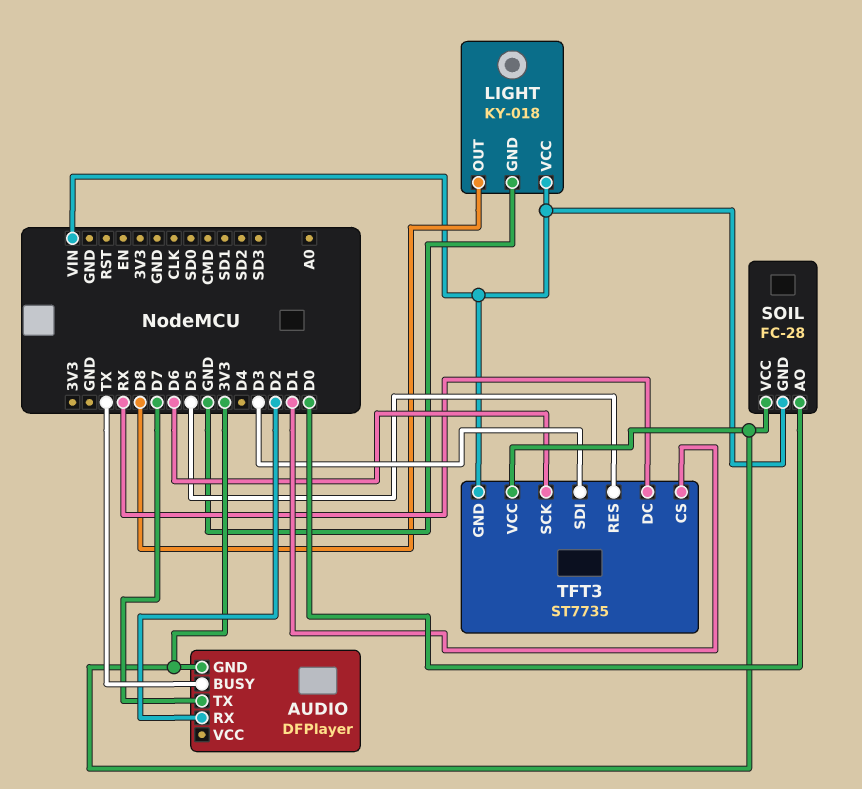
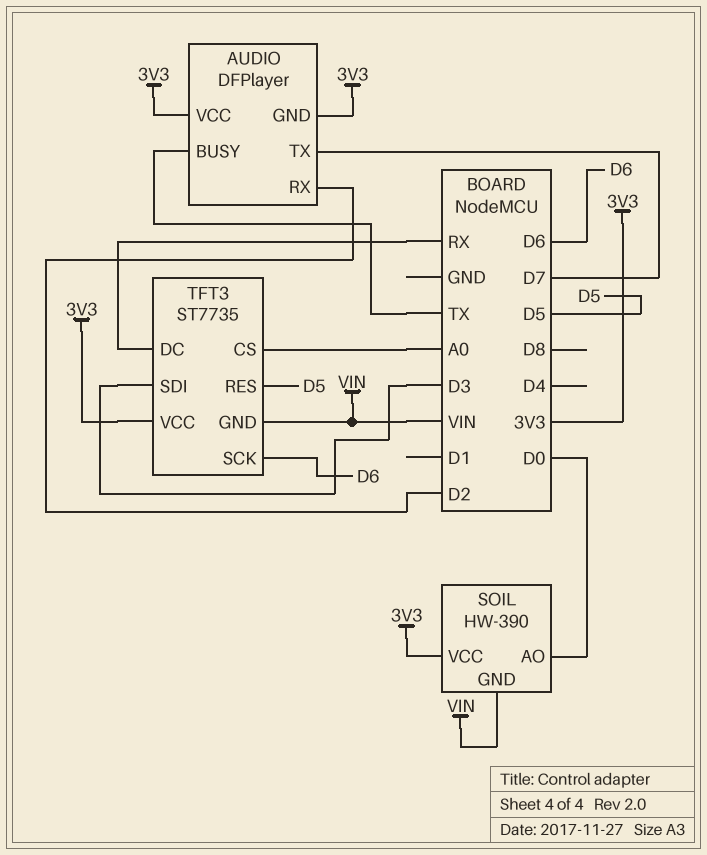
AUDIO pin VCC: none -> 3V3
LIGHT: KY-018 -> none
LIGHT pin GND: GND -> none
LIGHT pin OUT: D8 -> none
LIGHT pin VCC: VIN -> none
SOIL: FC-28 -> HW-390
TFT3 pin CS: D1 -> A0

